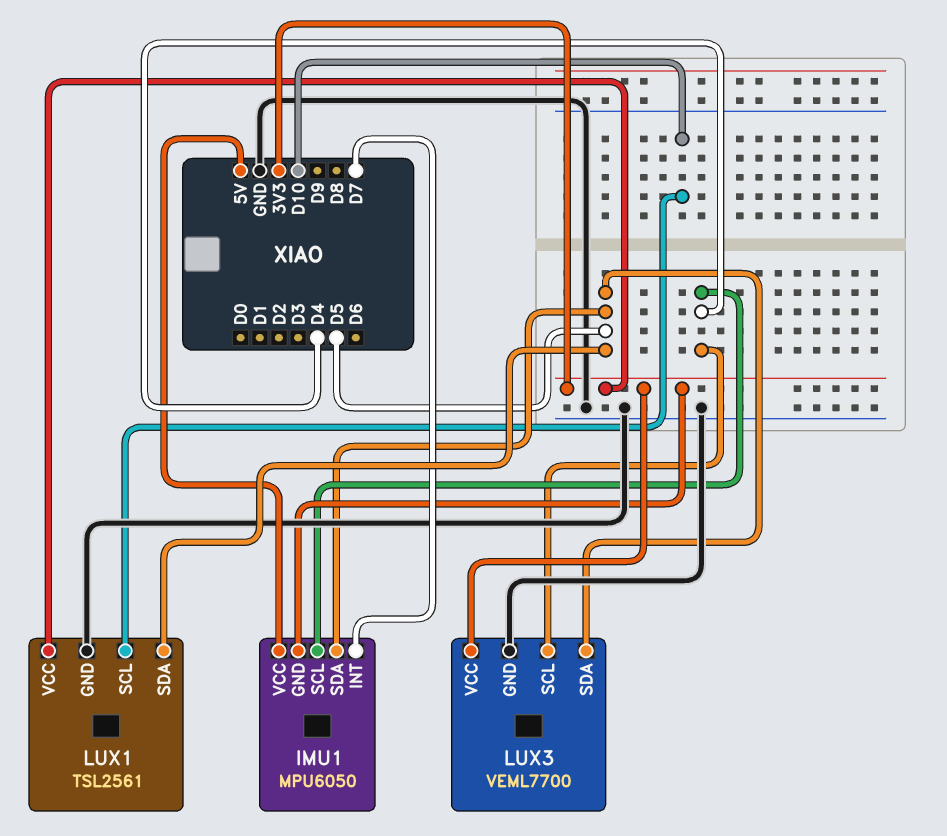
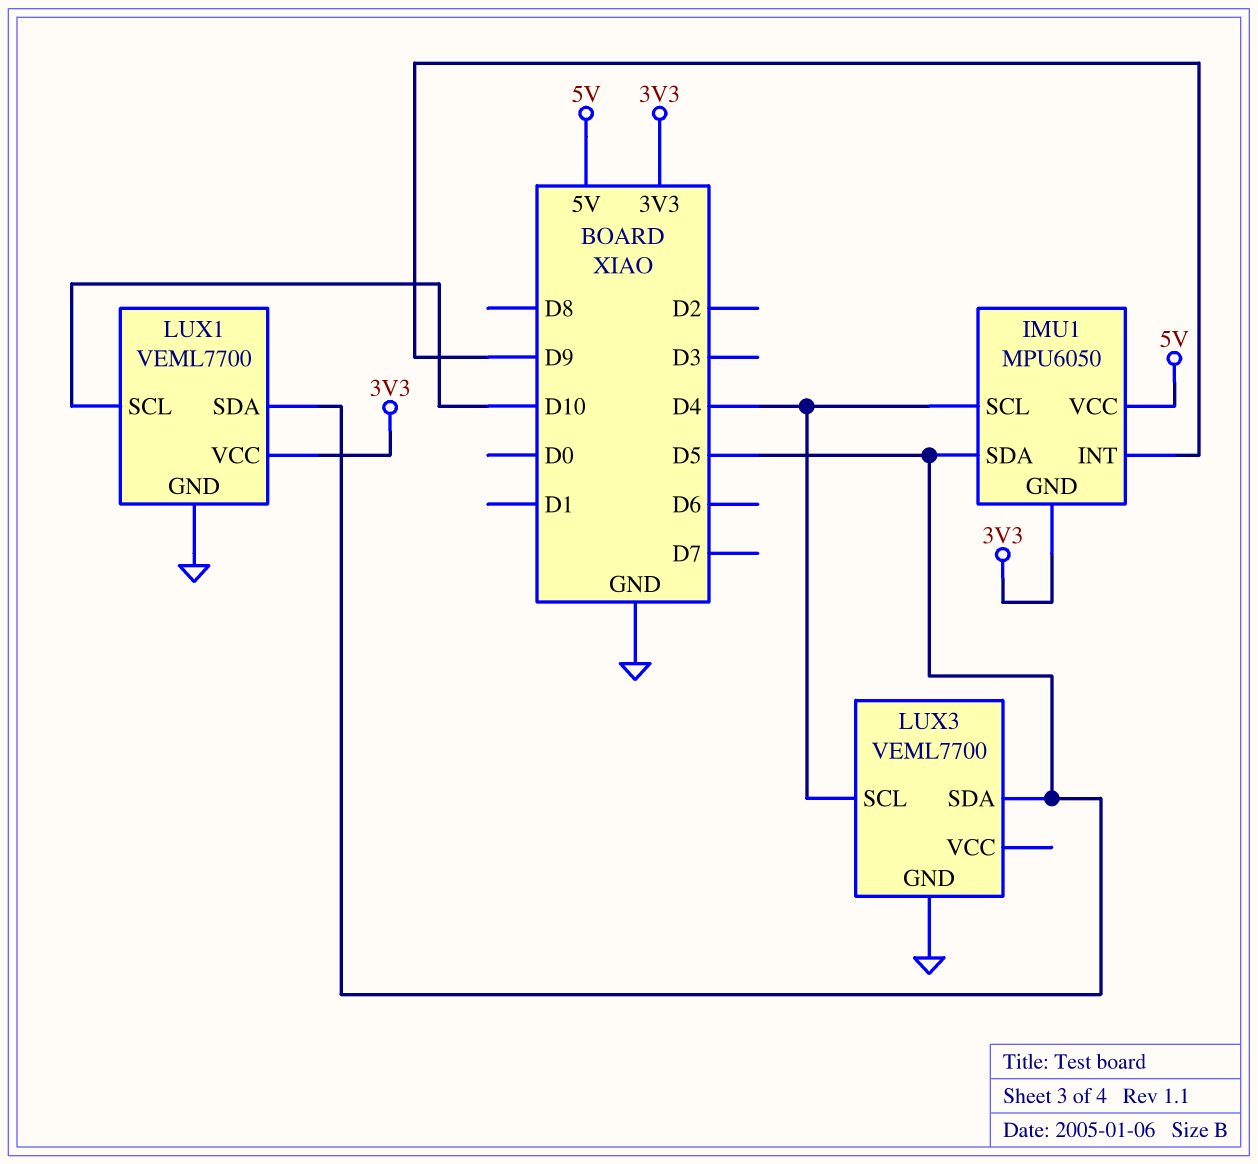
IMU1 pin INT: D7 -> D9
LUX1: TSL2561 -> VEML7700
LUX3 pin VCC: 3V3 -> none

